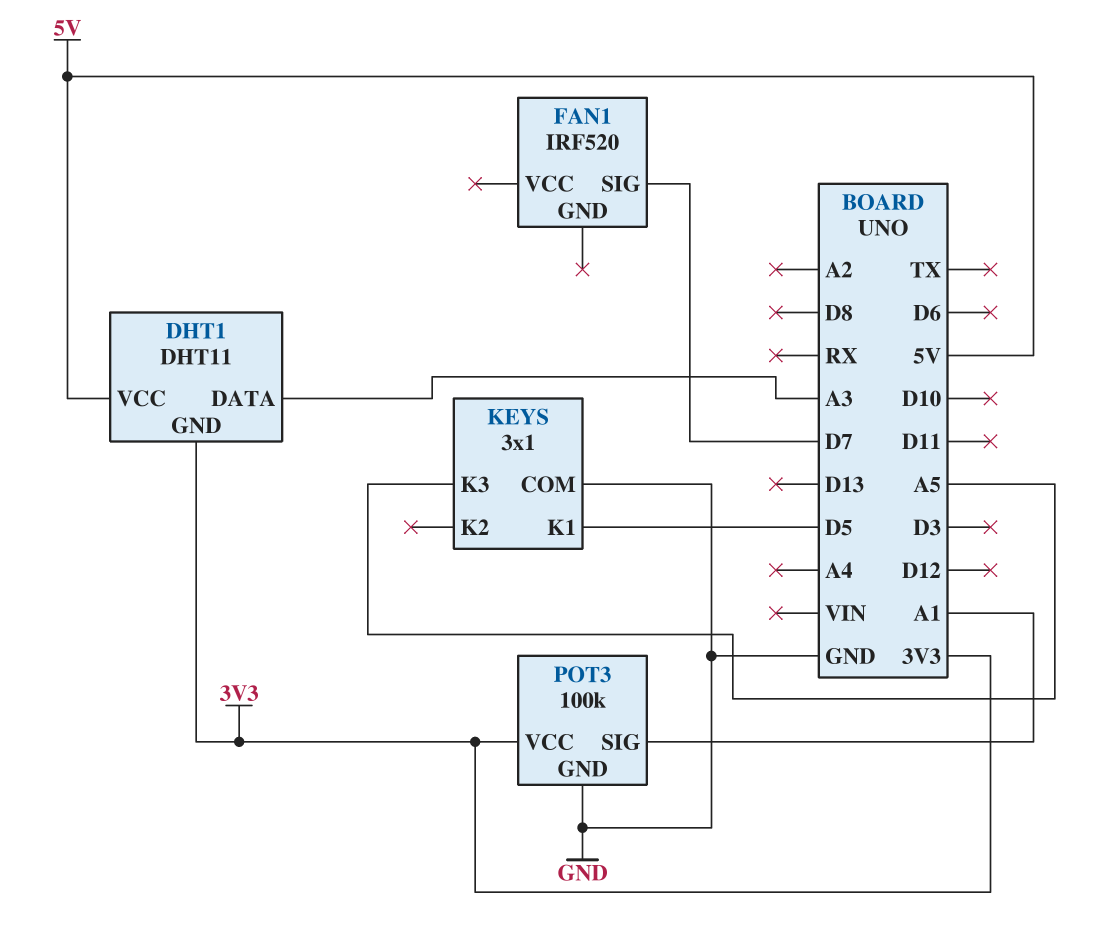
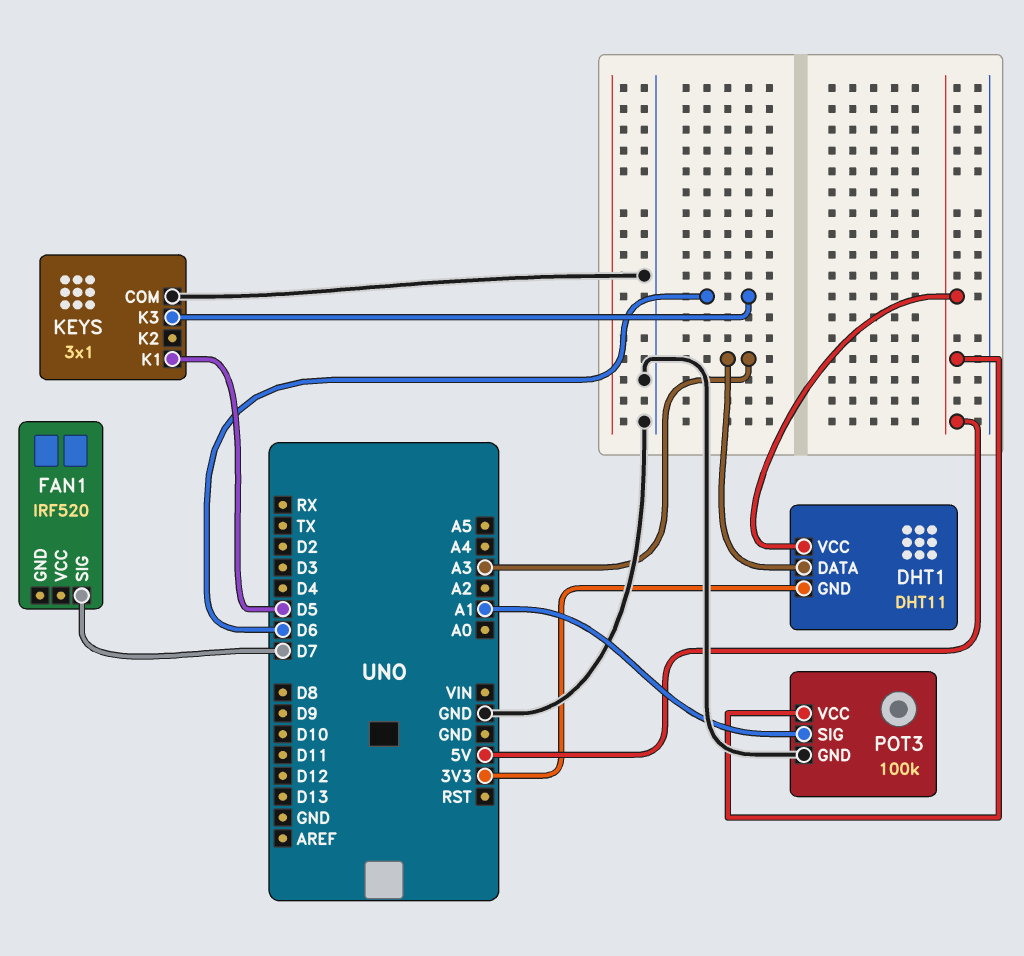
KEYS pin K3: A5 -> D6
POT3 pin VCC: 3V3 -> 5V

